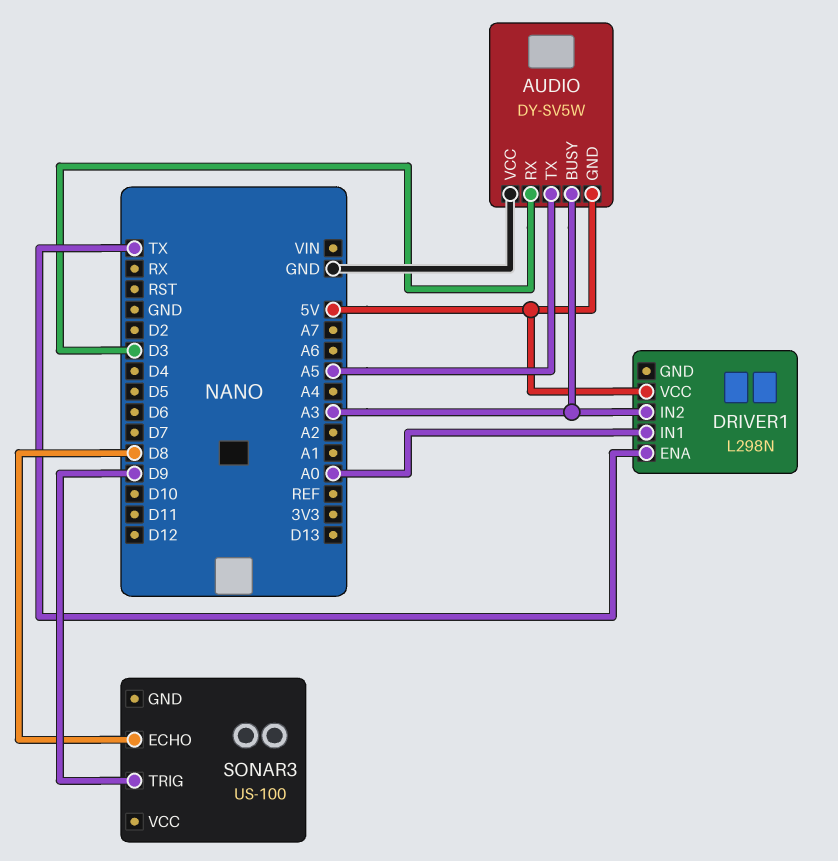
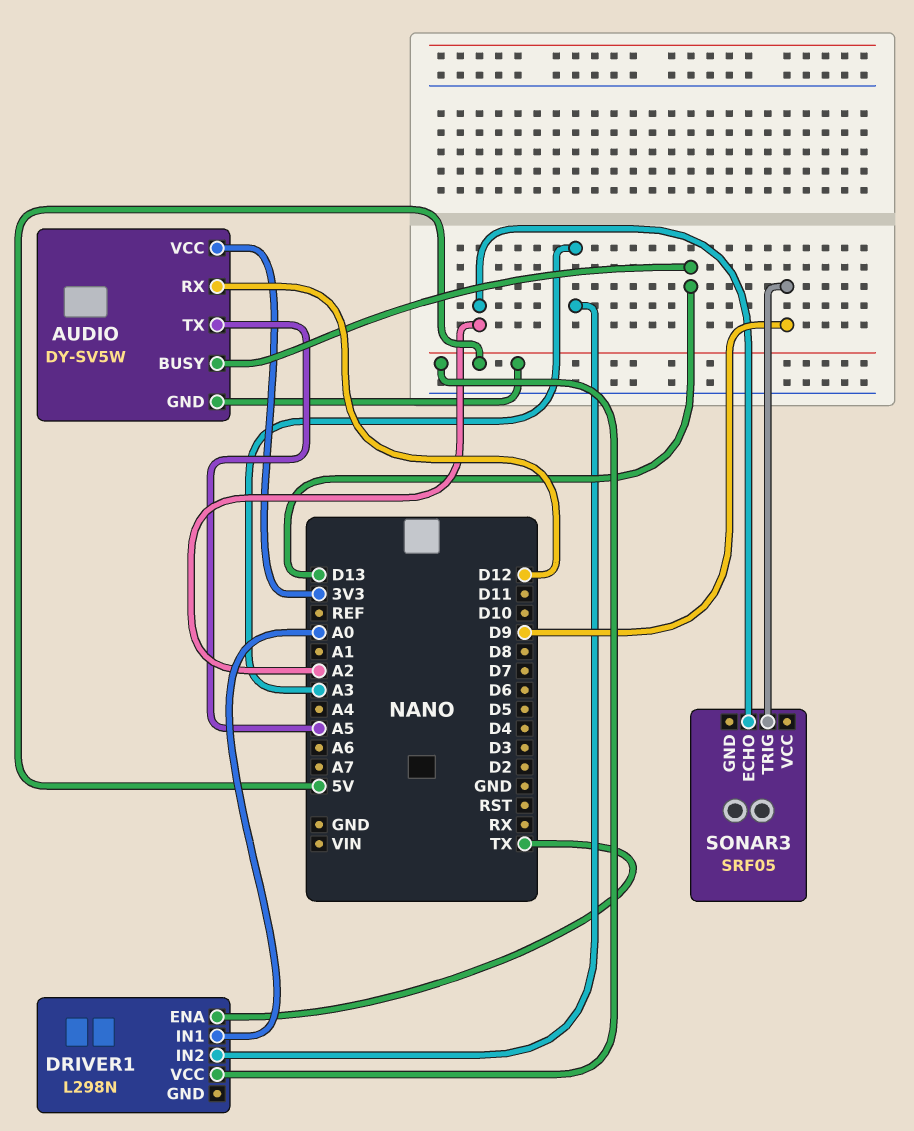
AUDIO pin BUSY: A3 -> D13
AUDIO pin RX: D3 -> D12
AUDIO pin VCC: GND -> 3V3
SONAR3: US-100 -> SRF05
SONAR3 pin ECHO: D8 -> A2

